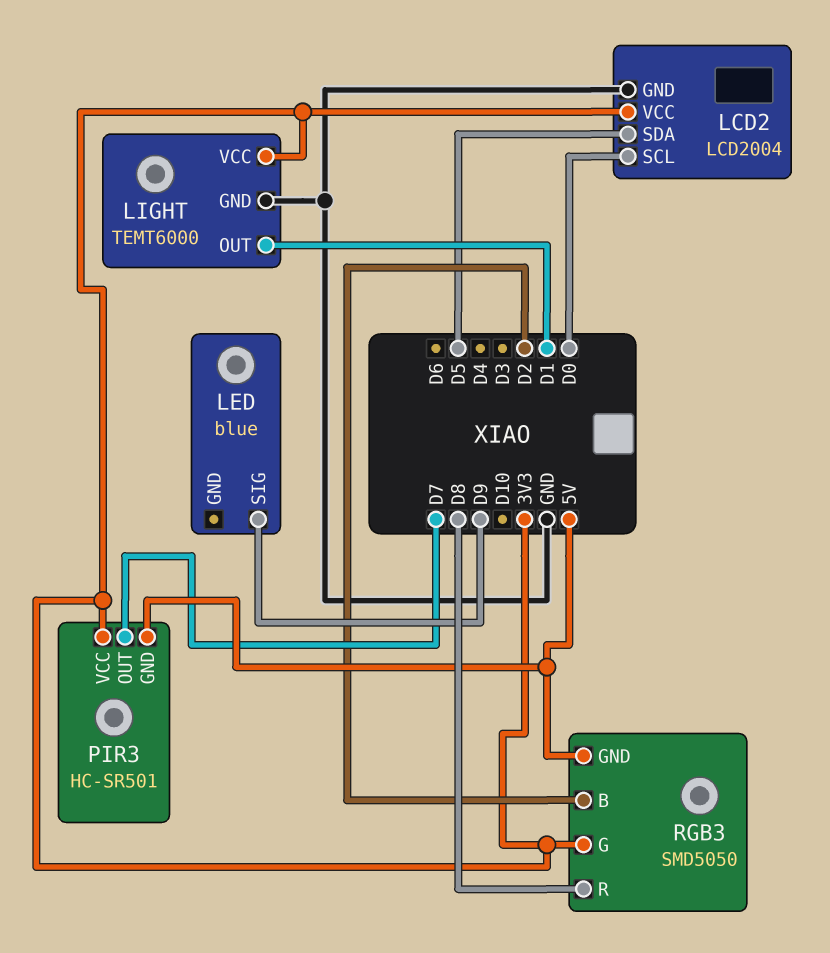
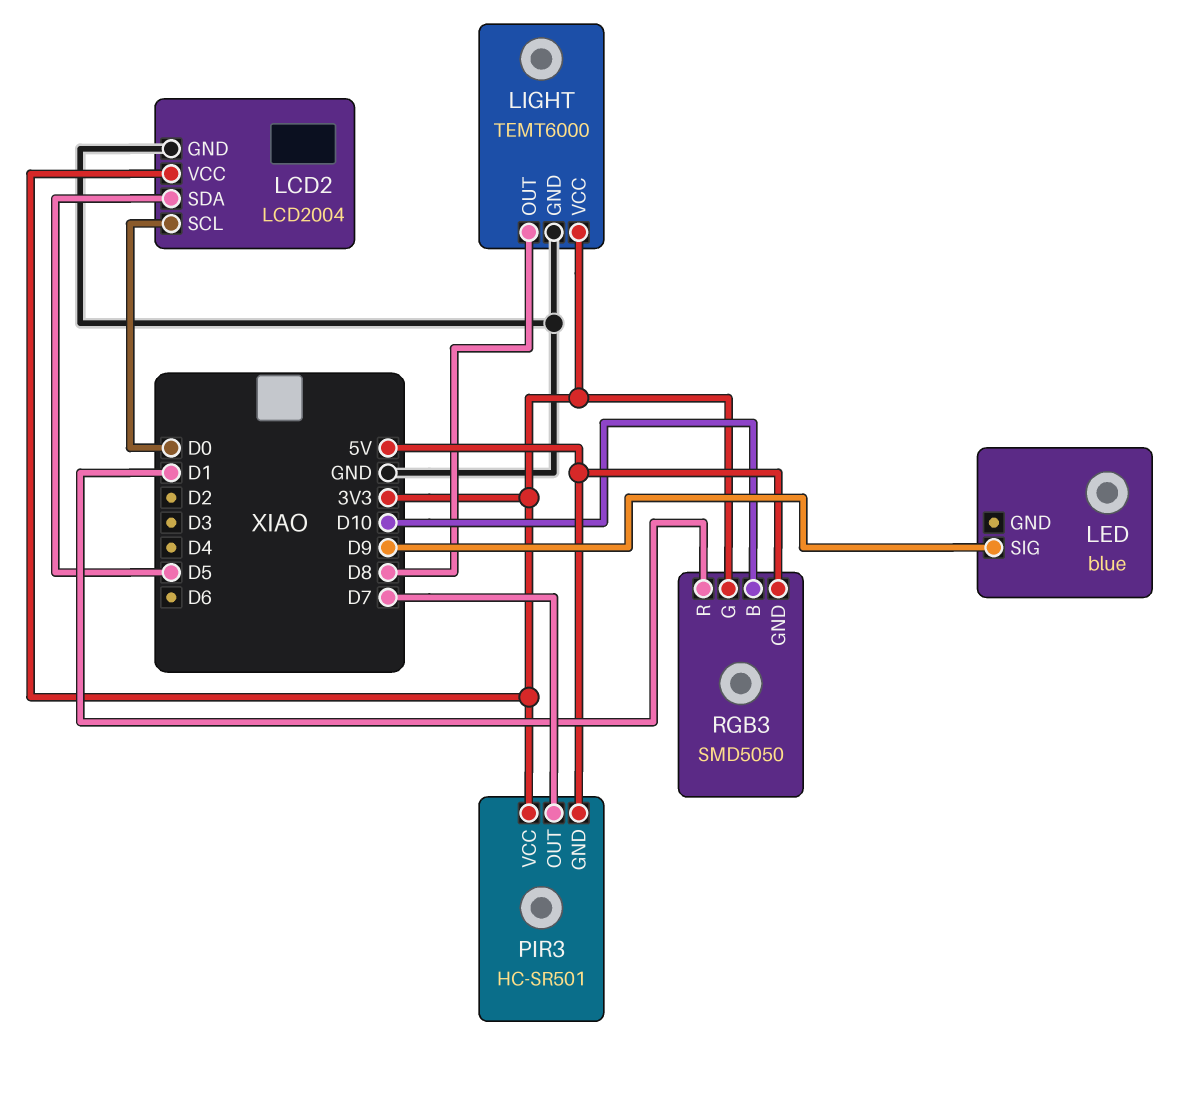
LIGHT pin OUT: D1 -> D8
RGB3 pin B: D2 -> D10
RGB3 pin R: D8 -> D1

